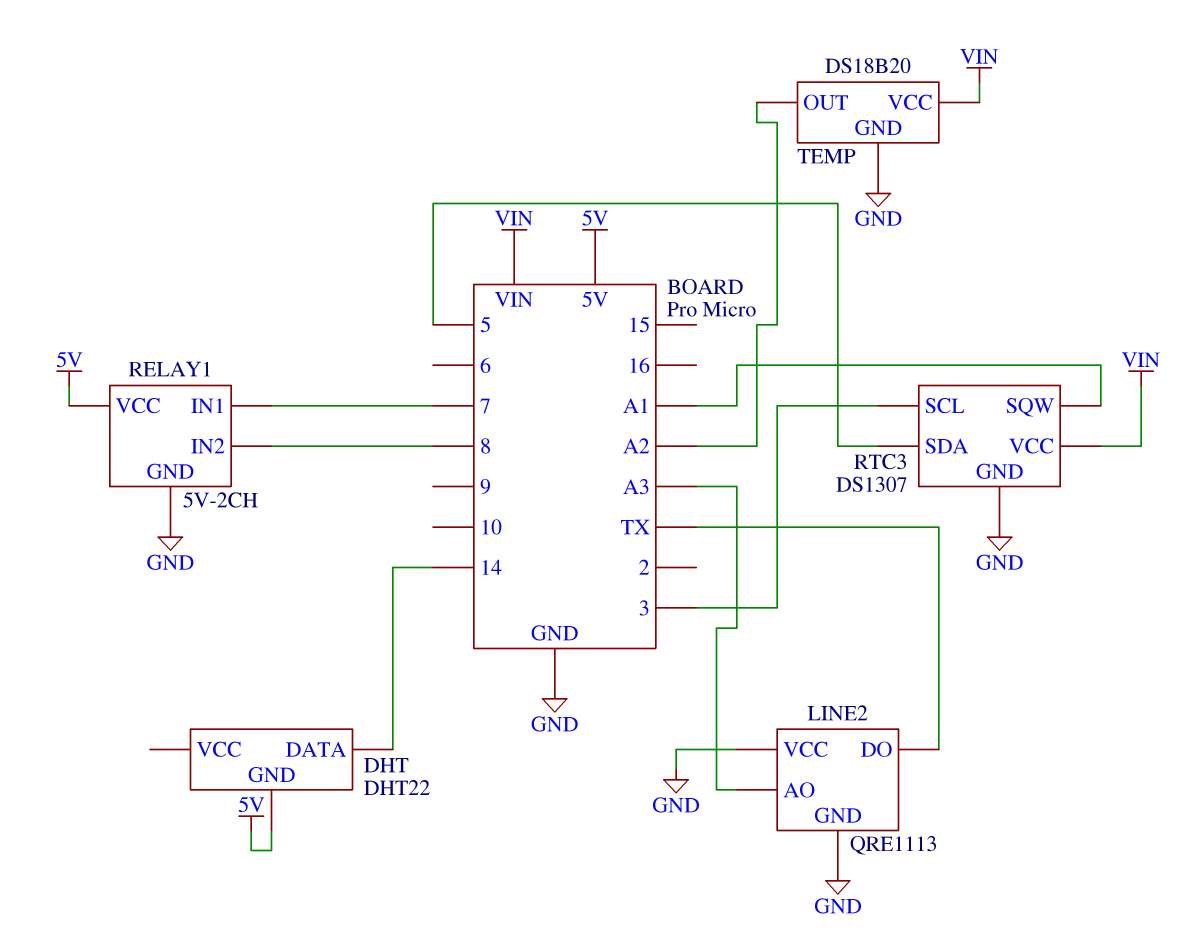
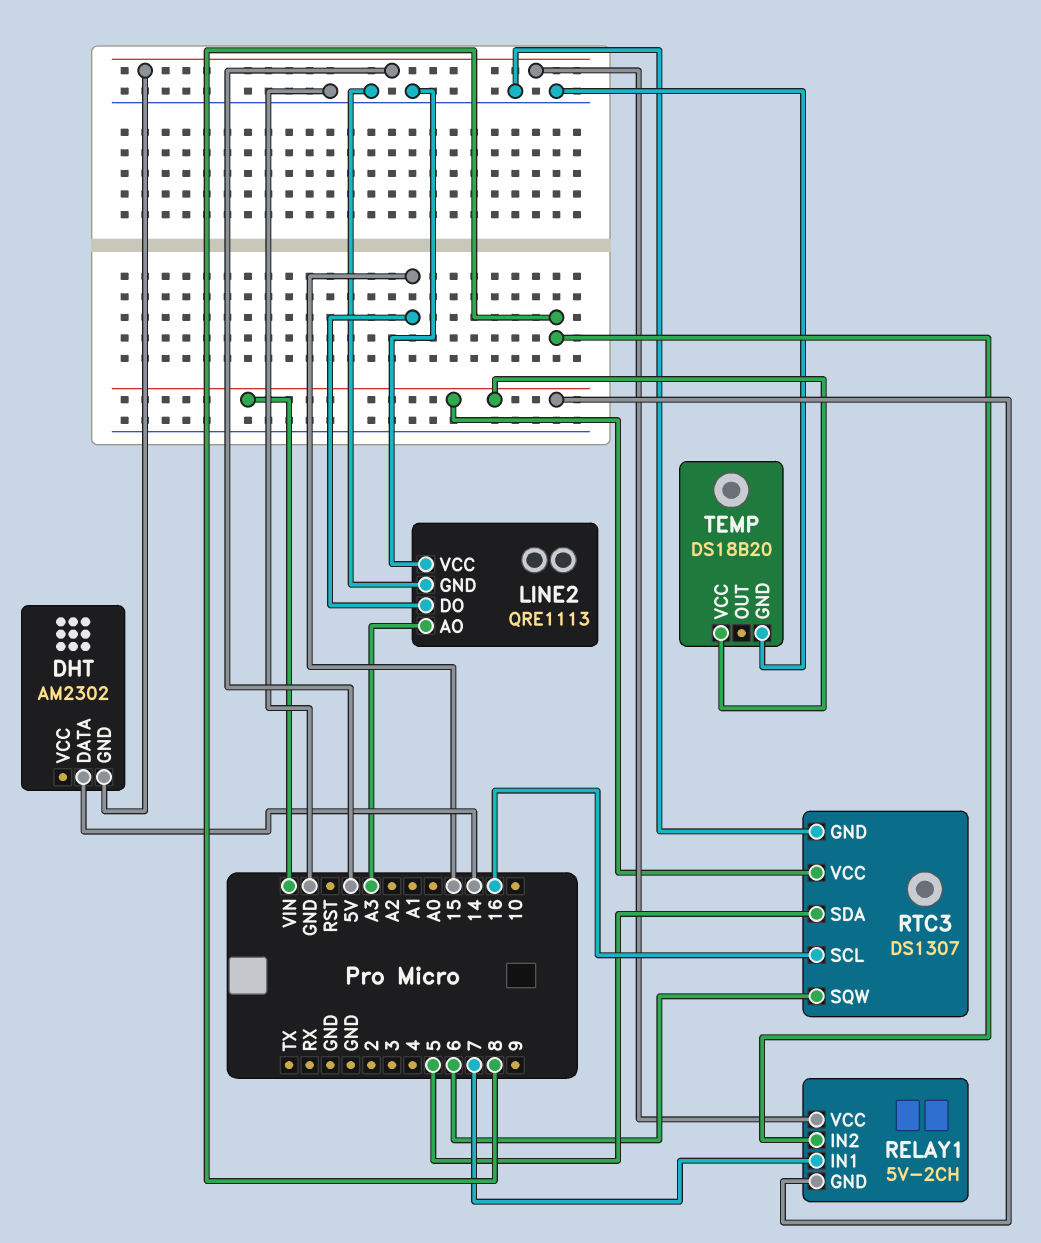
DHT: DHT22 -> AM2302
LINE2 pin DO: TX -> 15
RELAY1 pin GND: GND -> VIN
RTC3 pin SCL: 3 -> 16
RTC3 pin SQW: A1 -> 6
TEMP pin OUT: A2 -> none

